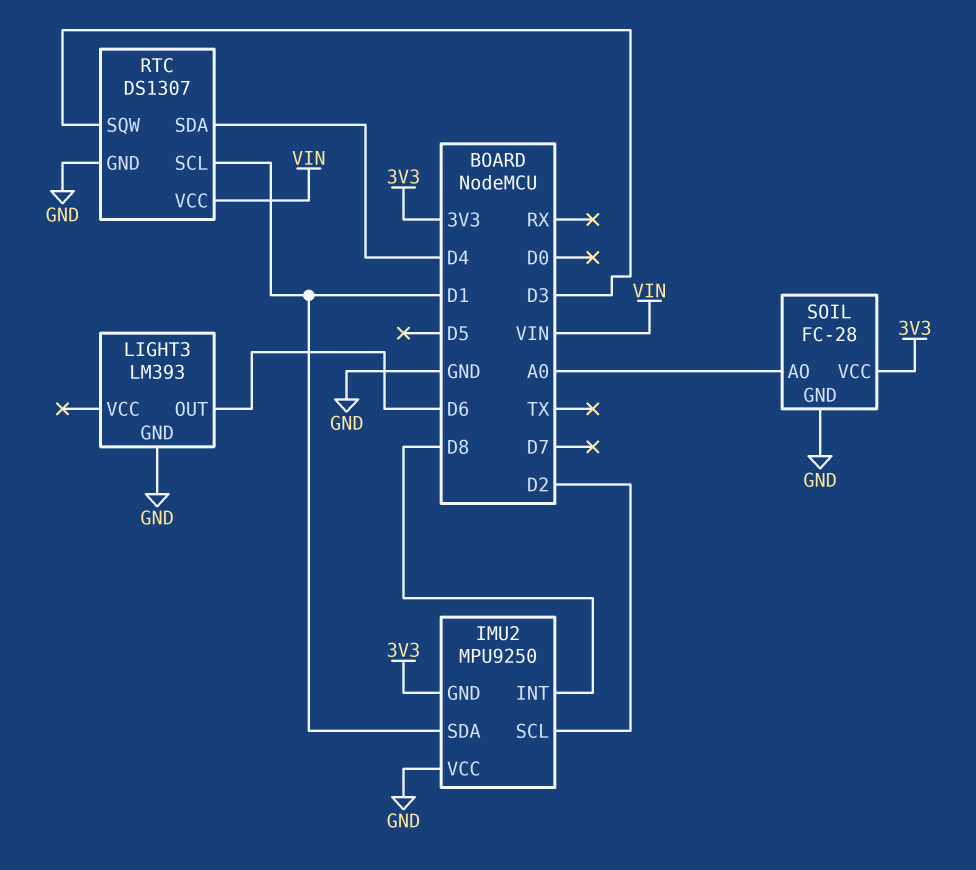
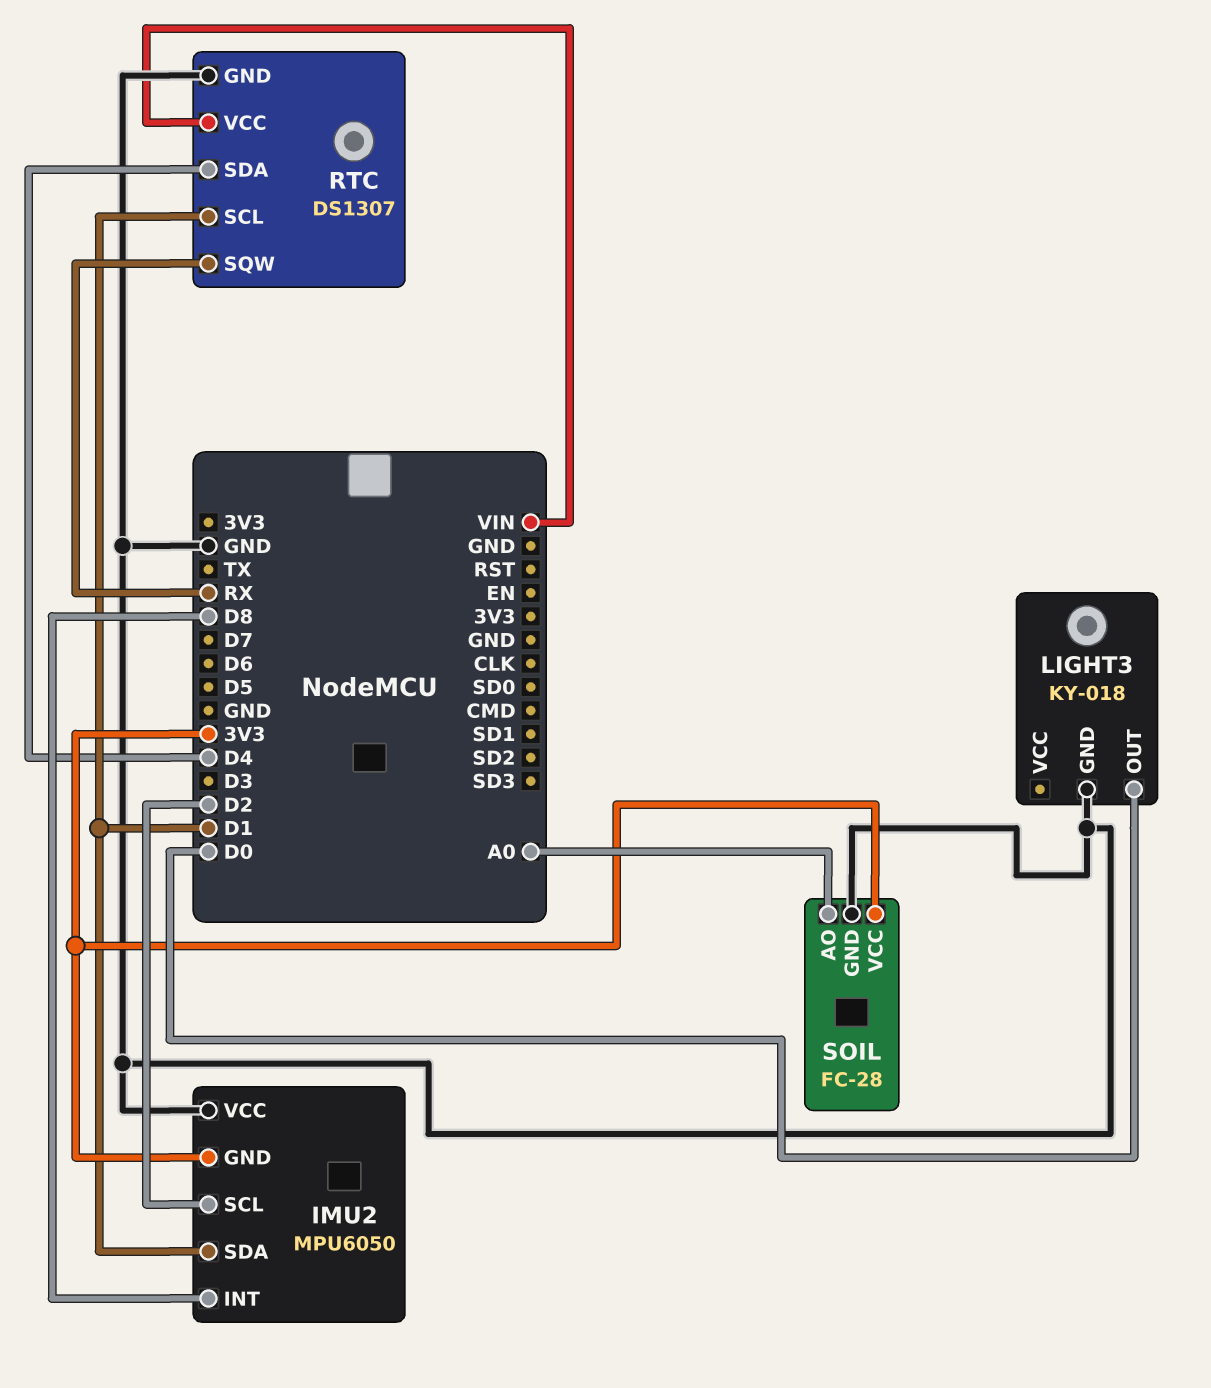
IMU2: MPU9250 -> MPU6050
LIGHT3: LM393 -> KY-018
LIGHT3 pin OUT: D6 -> D0
RTC pin SQW: D3 -> RX

